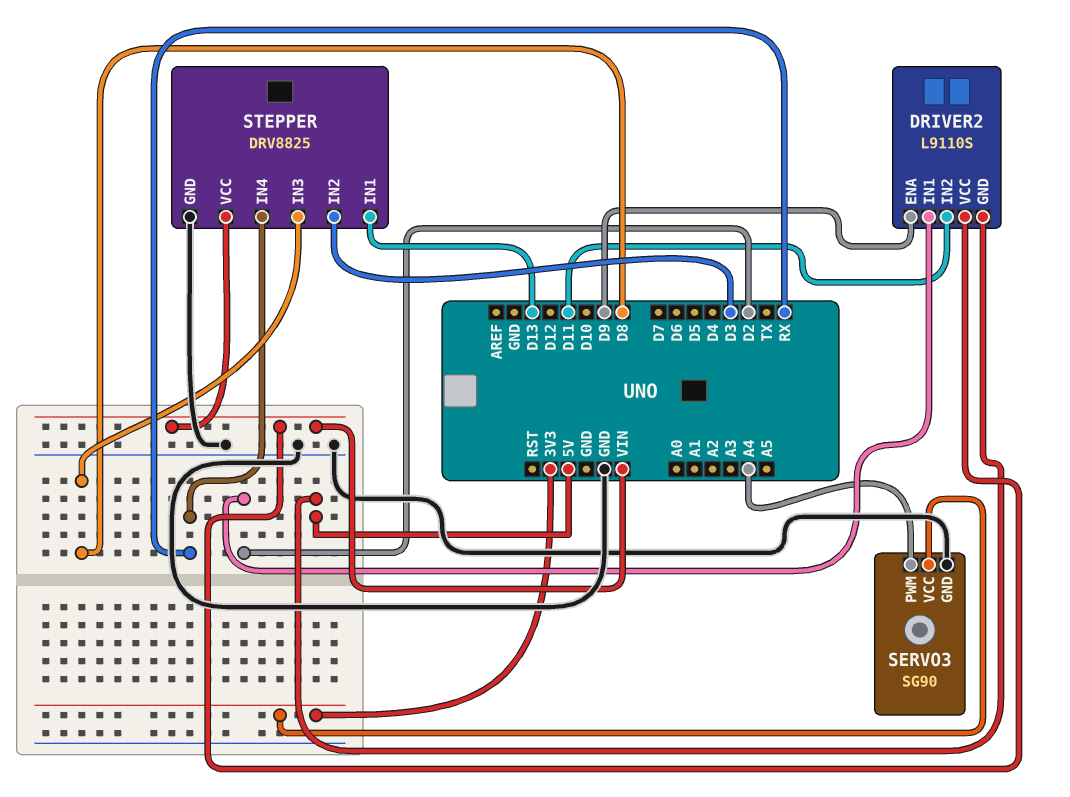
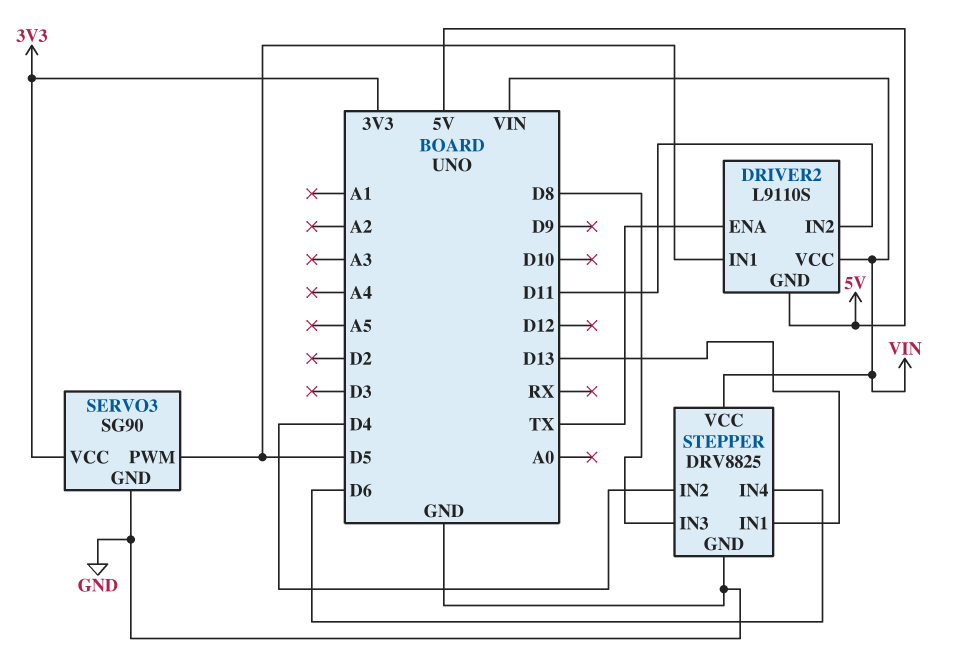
DRIVER2 pin ENA: D9 -> TX
DRIVER2 pin IN1: D2 -> D5
SERVO3 pin PWM: A4 -> D5
STEPPER pin IN2: D3 -> D4
STEPPER pin IN4: RX -> D6

